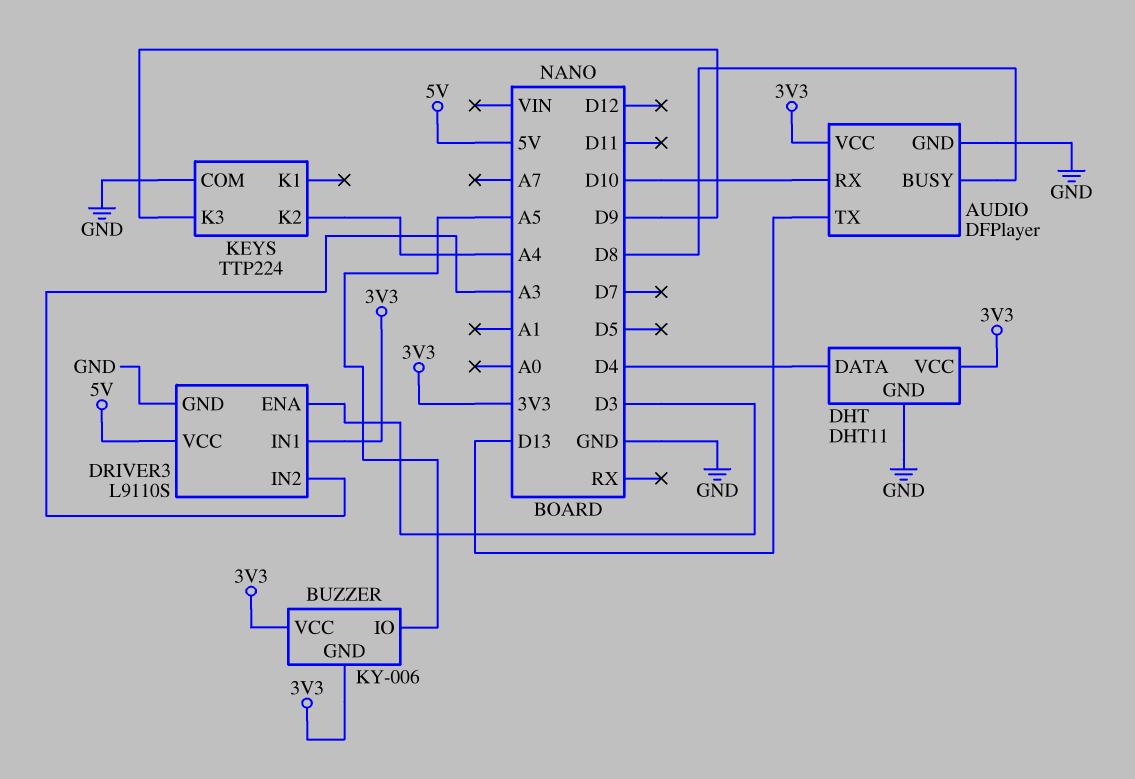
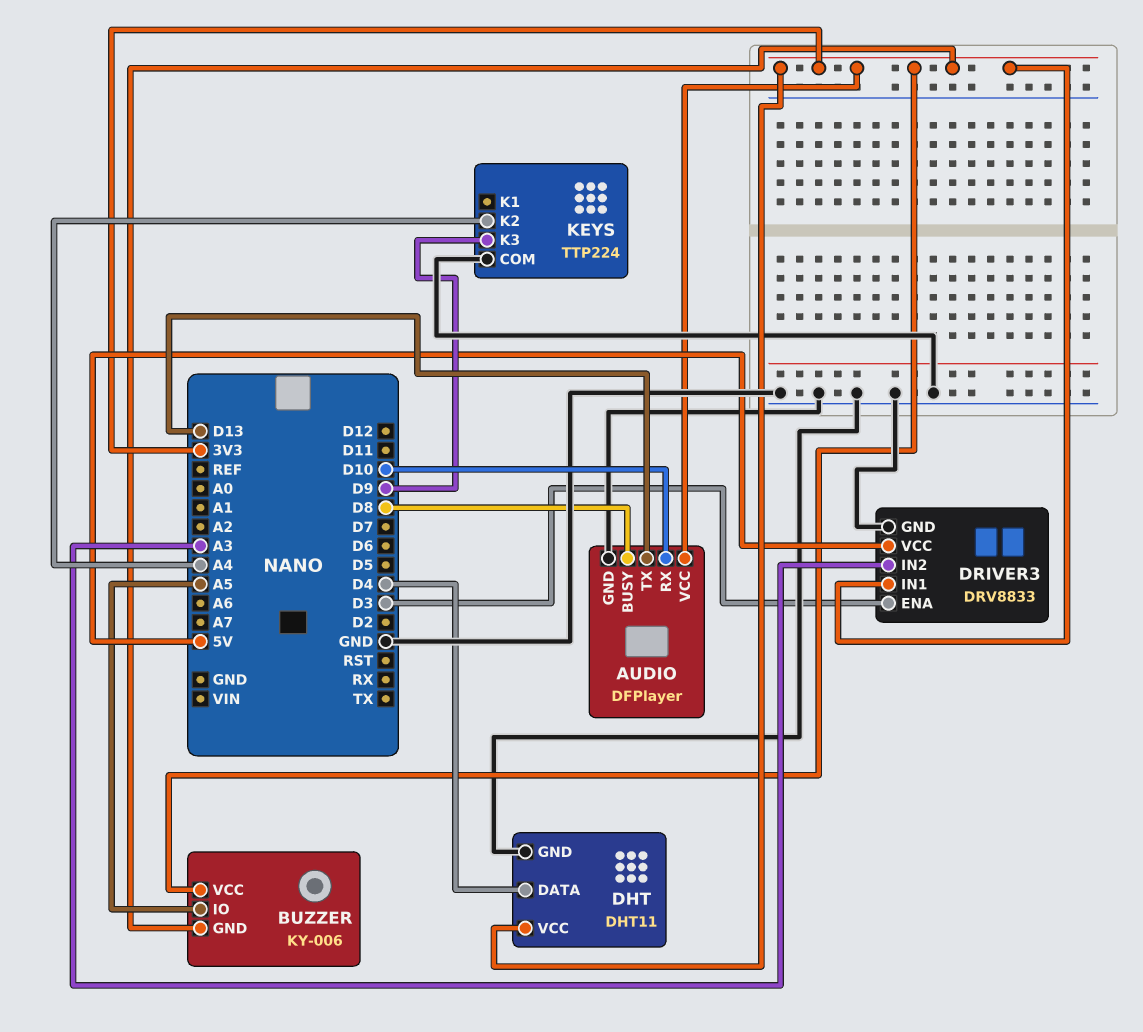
DRIVER3: L9110S -> DRV8833

